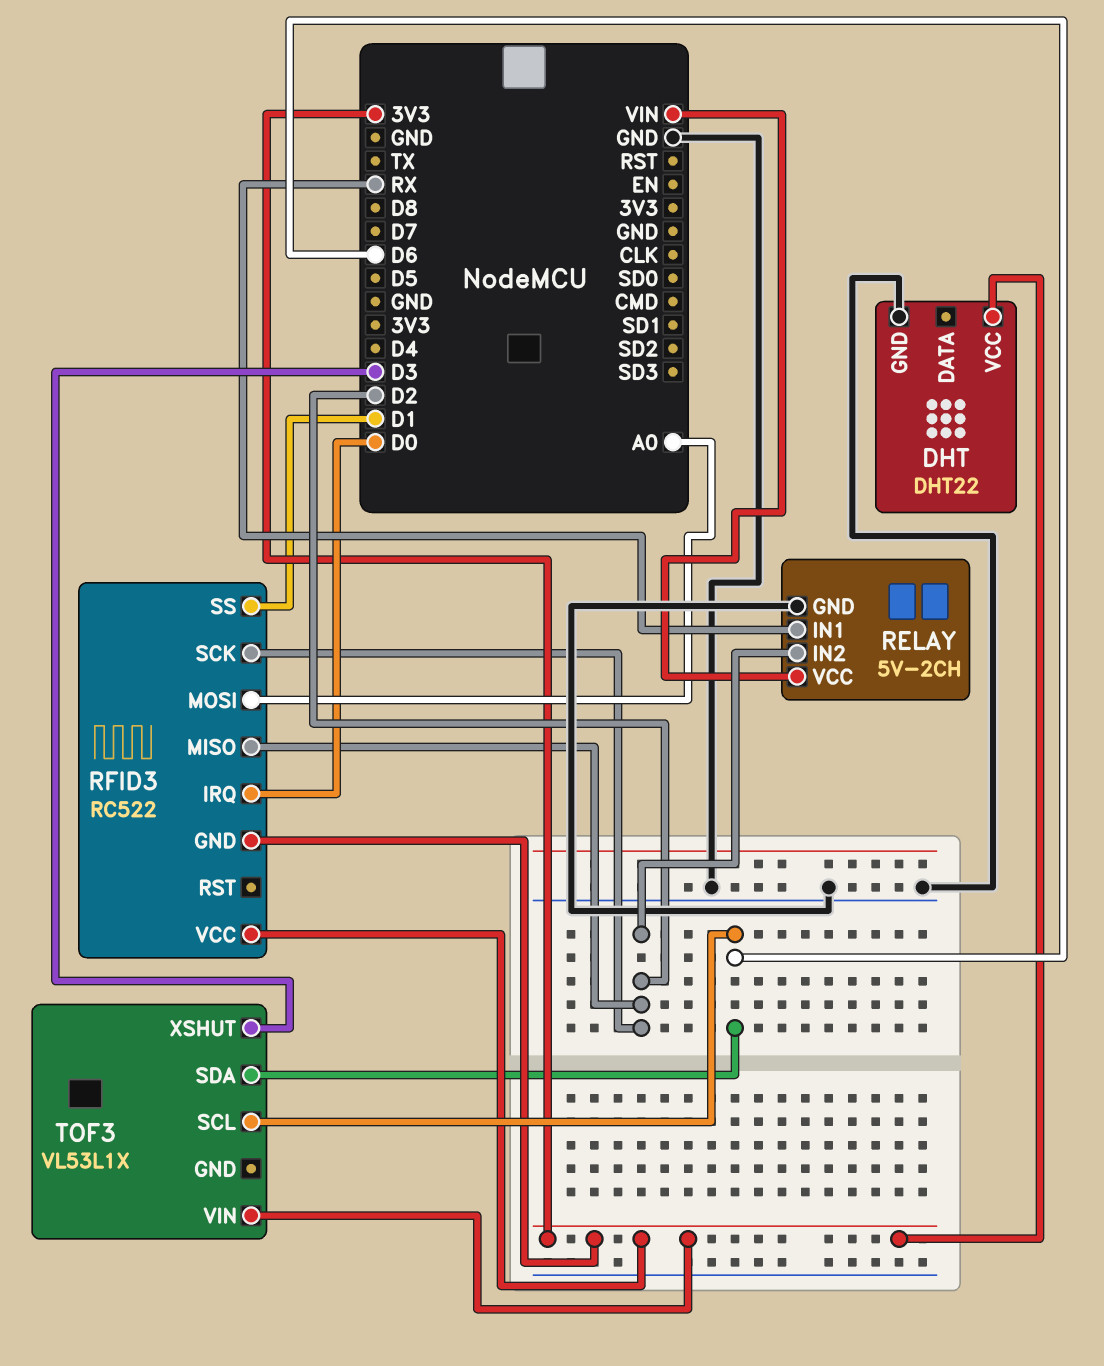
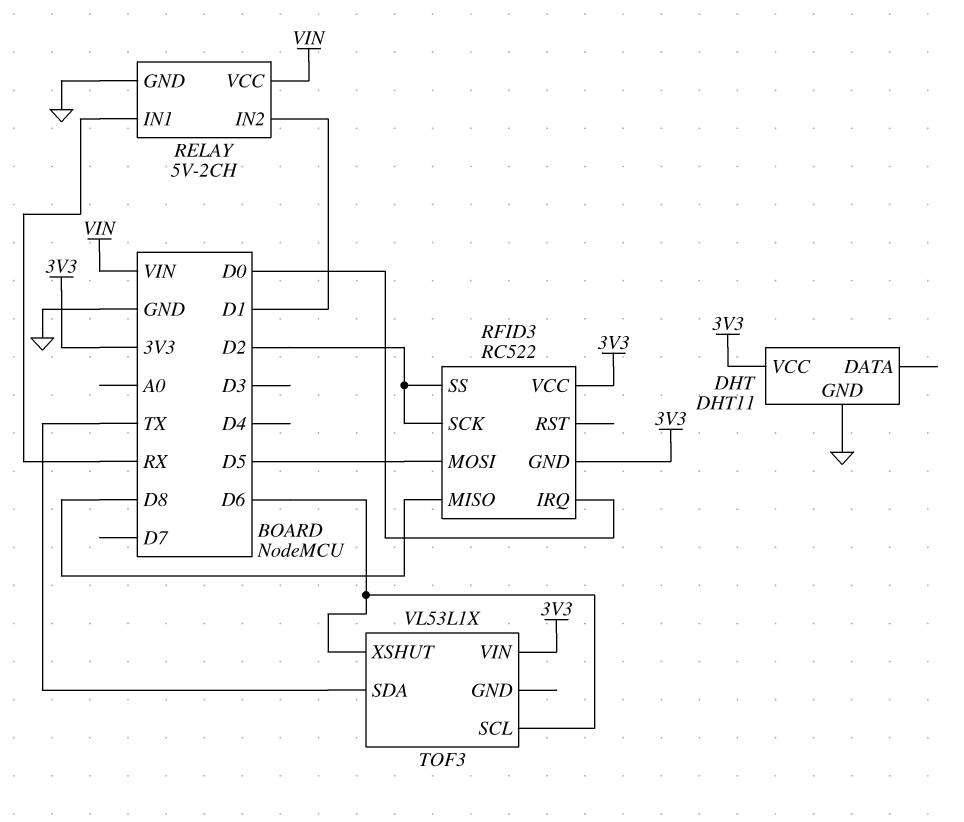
DHT: DHT22 -> DHT11
RELAY pin IN2: D2 -> D1
RFID3 pin MISO: D2 -> D8
RFID3 pin MOSI: A0 -> D5
RFID3 pin SS: D1 -> D2
TOF3 pin SDA: D6 -> TX
TOF3 pin XSHUT: D3 -> D6

